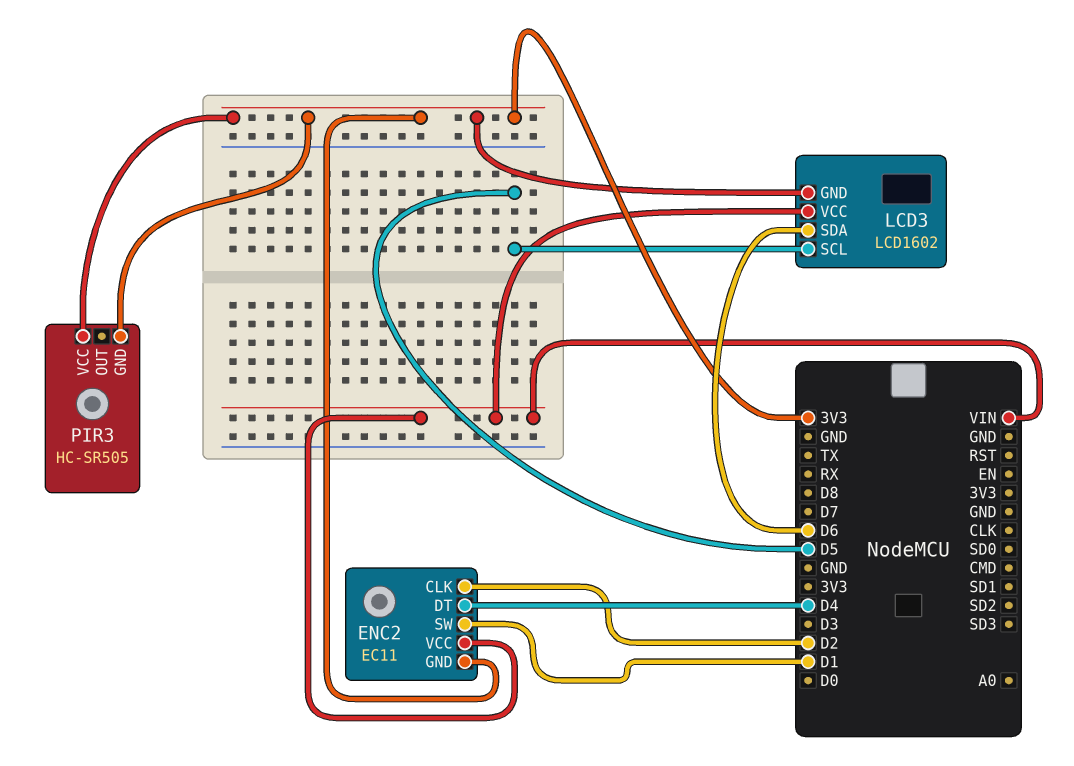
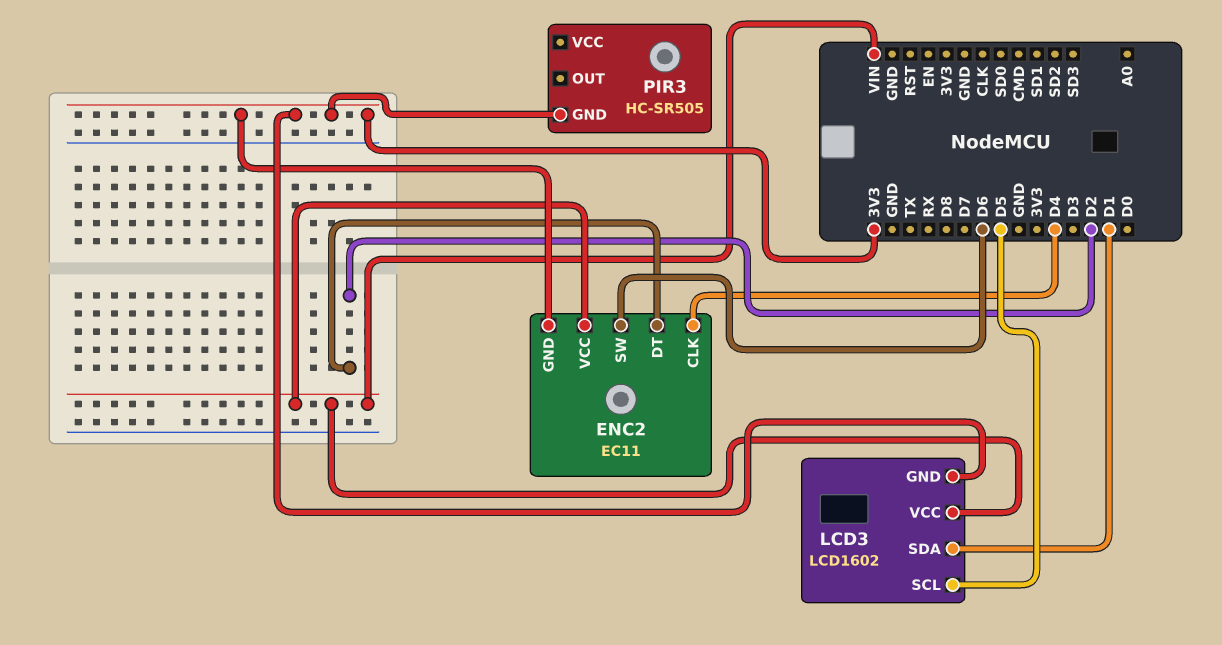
ENC2 pin CLK: D2 -> D4
ENC2 pin DT: D4 -> D2
ENC2 pin SW: D1 -> D6
LCD3 pin SDA: D6 -> D1
PIR3 pin VCC: 3V3 -> none

